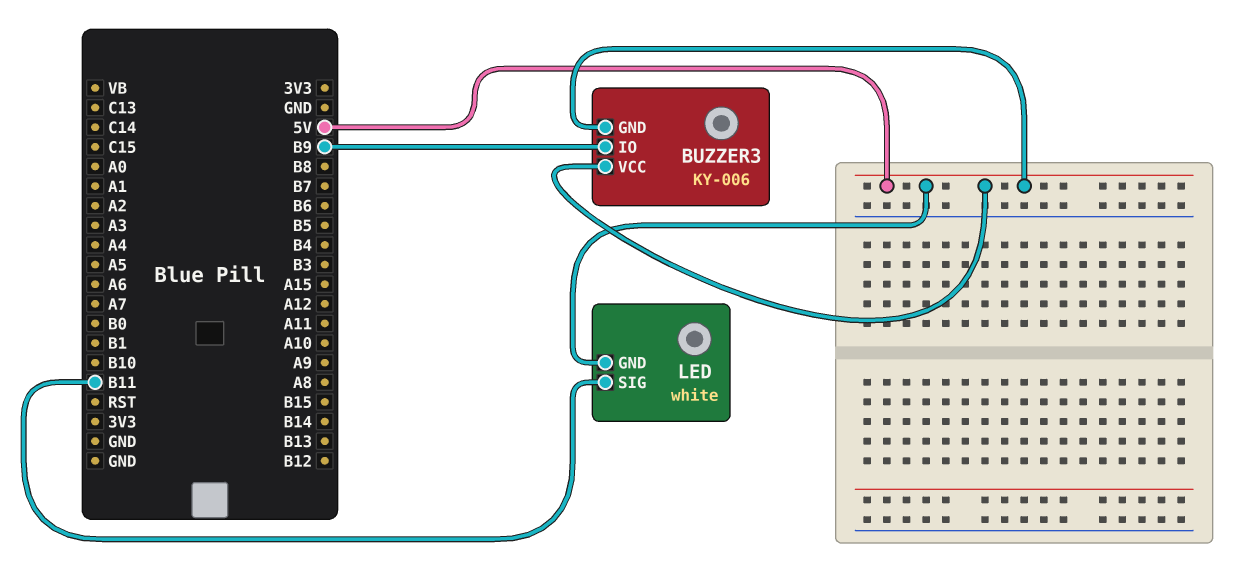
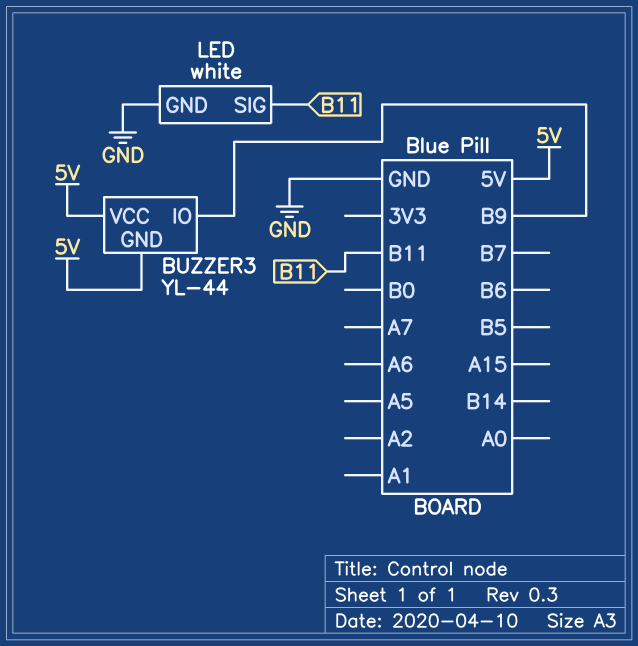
BUZZER3: KY-006 -> YL-44
LED pin GND: 5V -> GND

